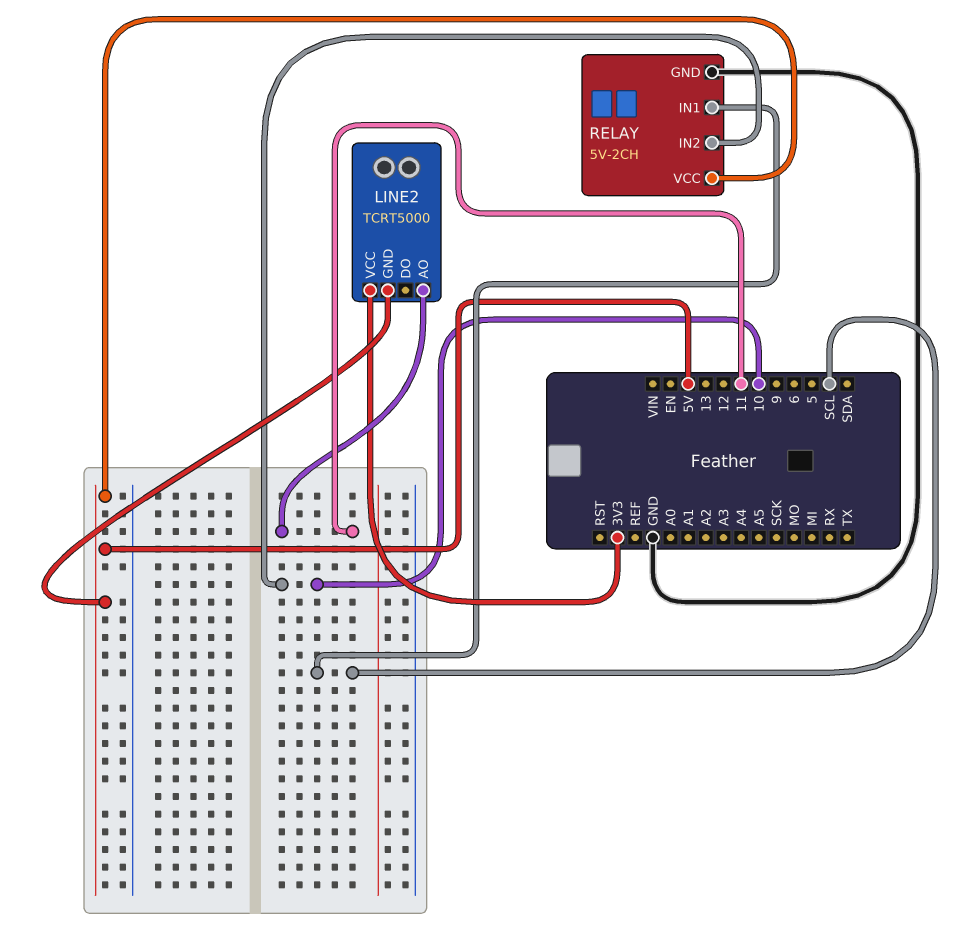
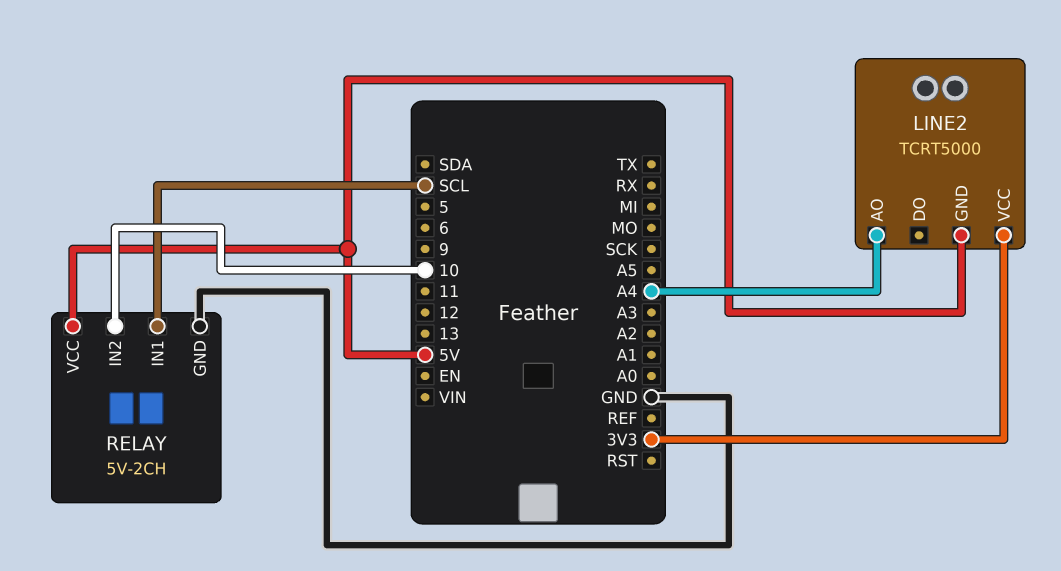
LINE2 pin AO: 11 -> A4

